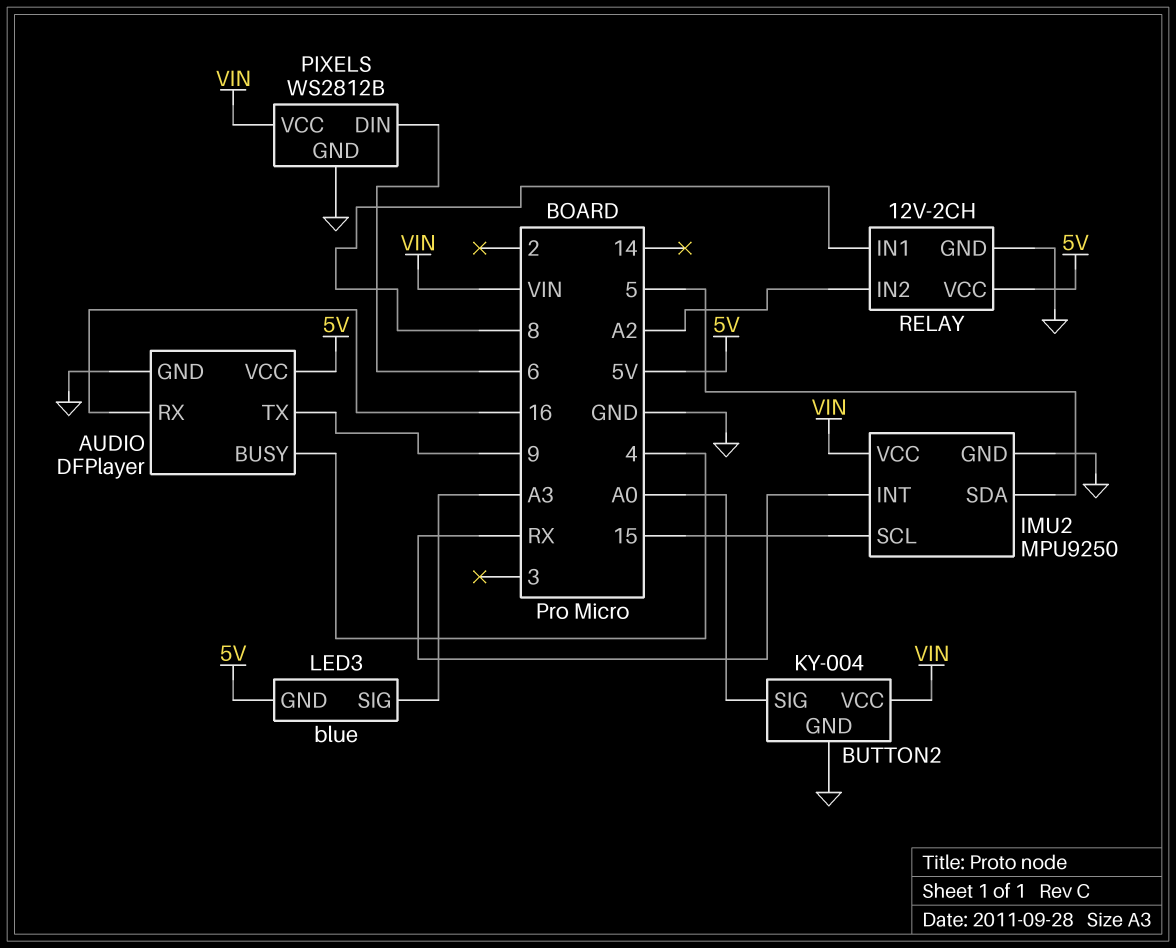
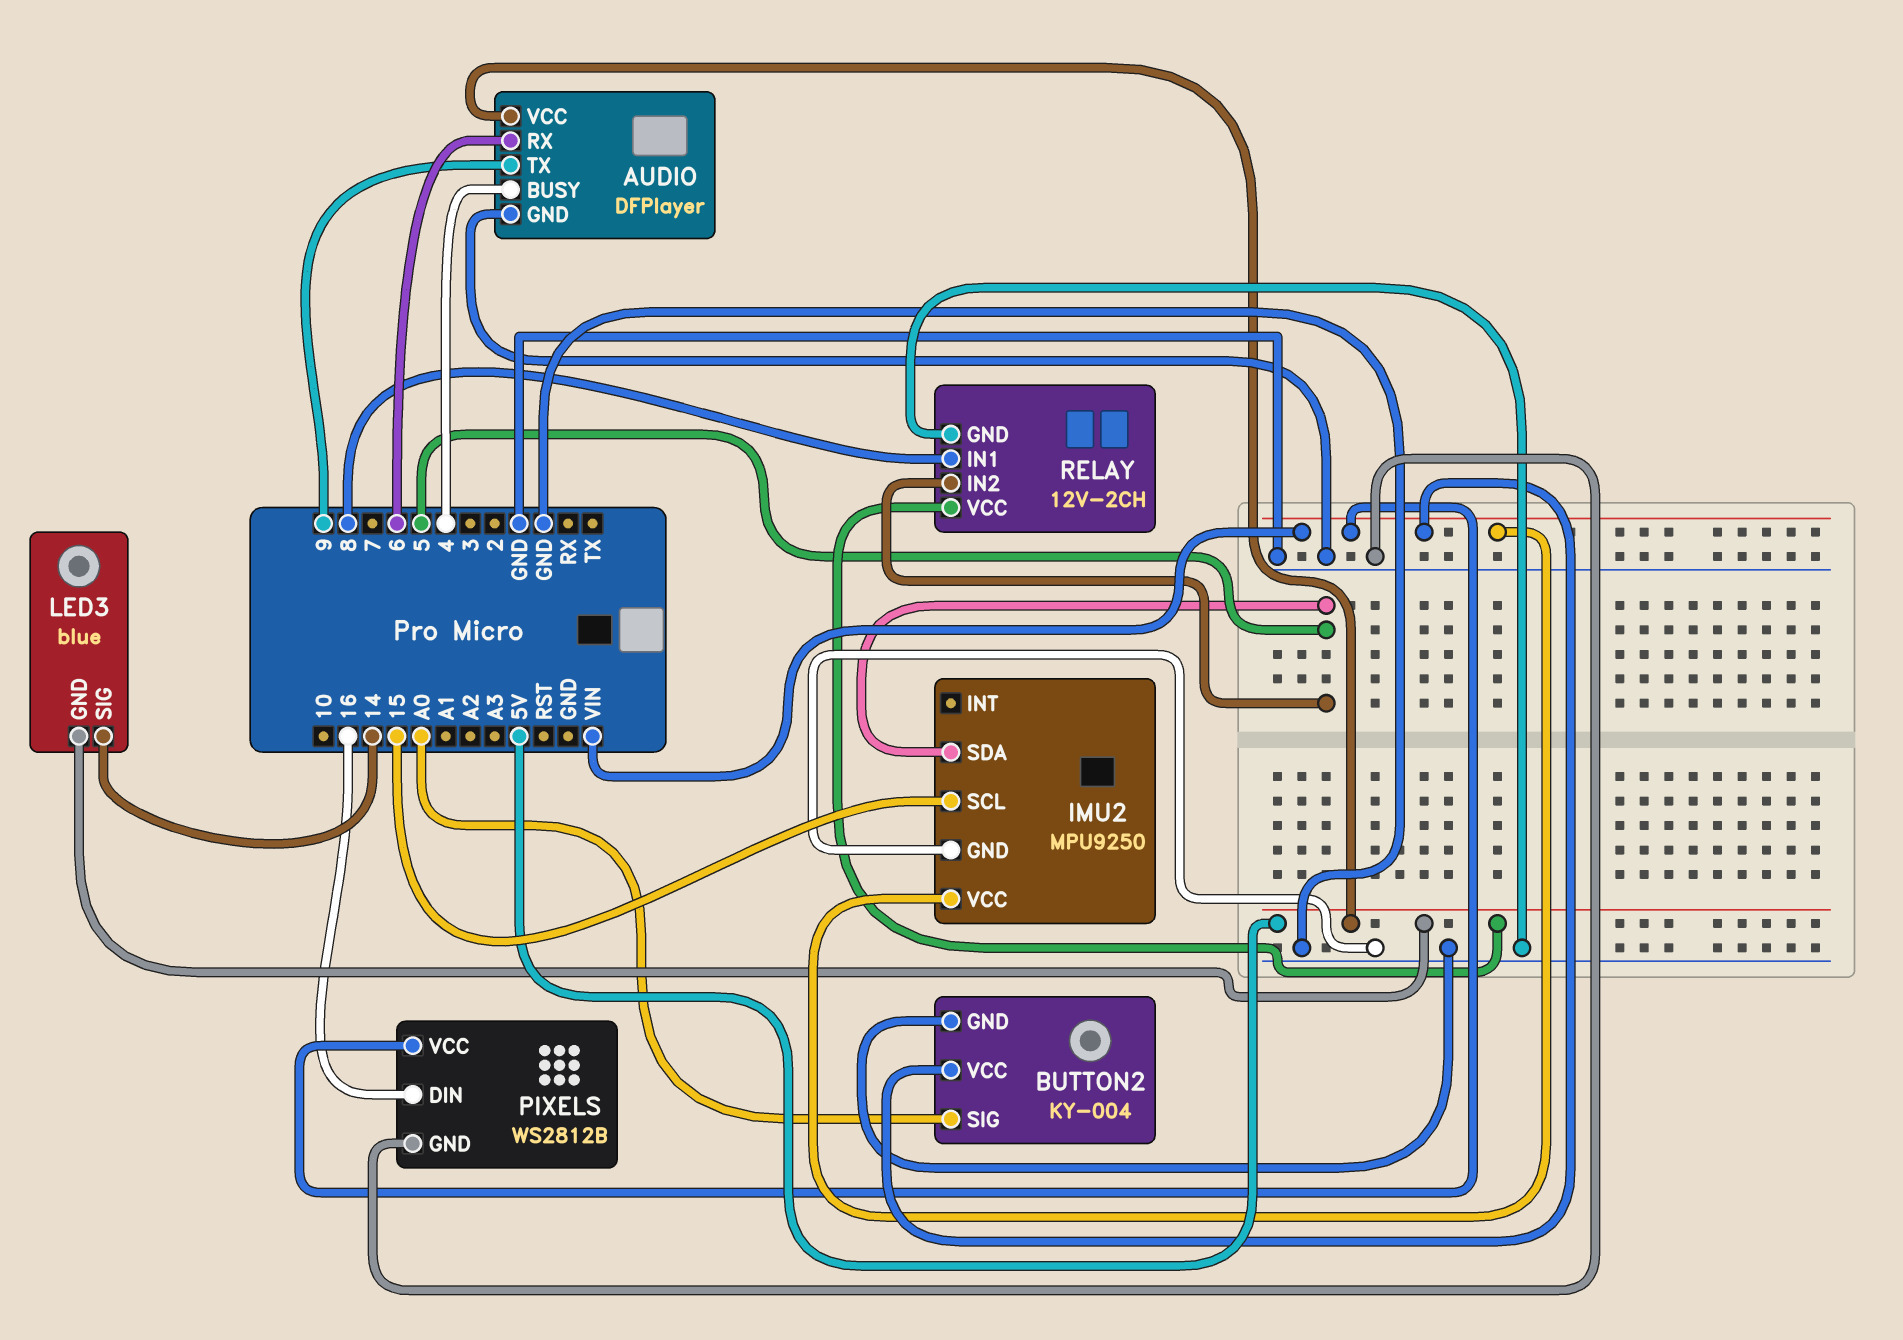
AUDIO pin RX: 16 -> 6
IMU2 pin INT: RX -> none
LED3 pin SIG: A3 -> 14
PIXELS pin DIN: 6 -> 16
RELAY pin IN2: A2 -> 5

